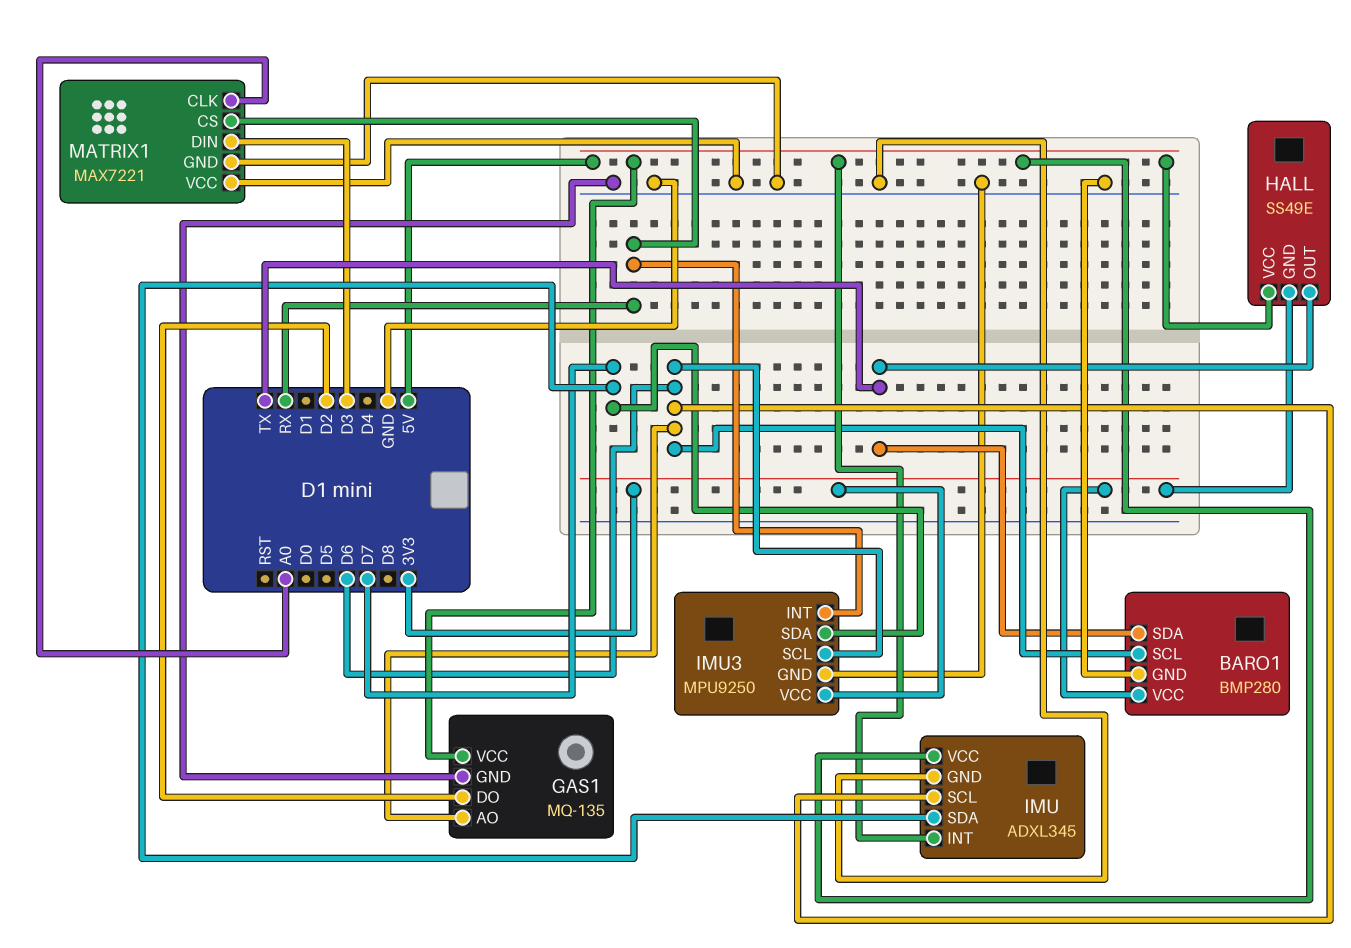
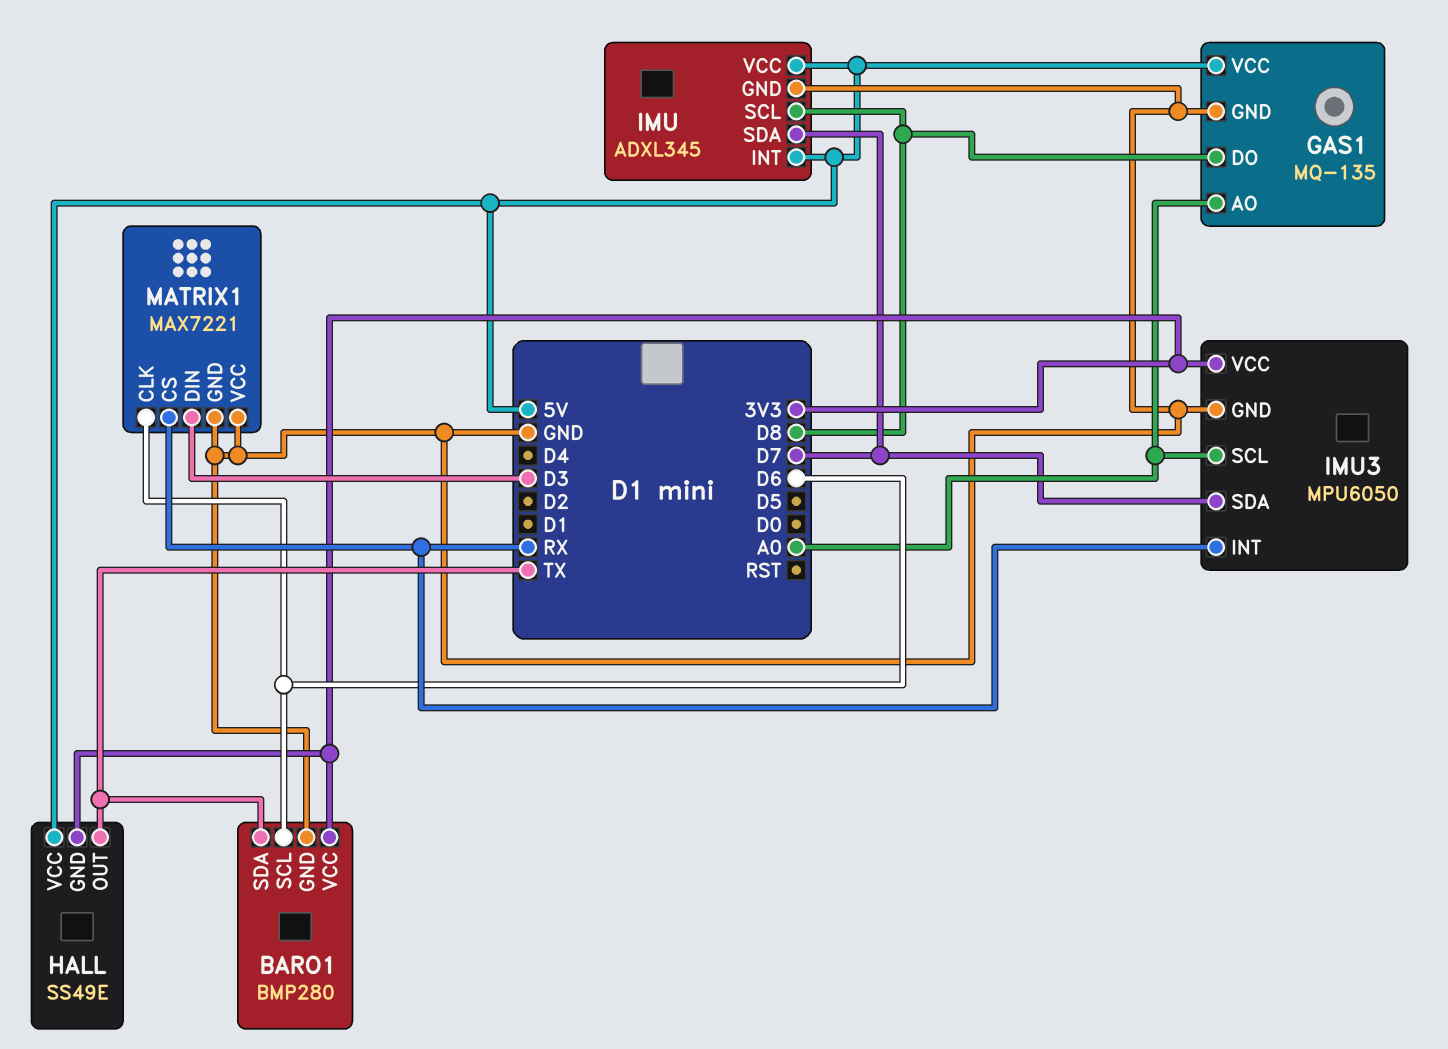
GAS1 pin AO: D6 -> A0
GAS1 pin DO: D2 -> D8
IMU pin SCL: D6 -> D8
IMU3: MPU9250 -> MPU6050
IMU3 pin SCL: D6 -> A0
MATRIX1 pin CLK: A0 -> D6

